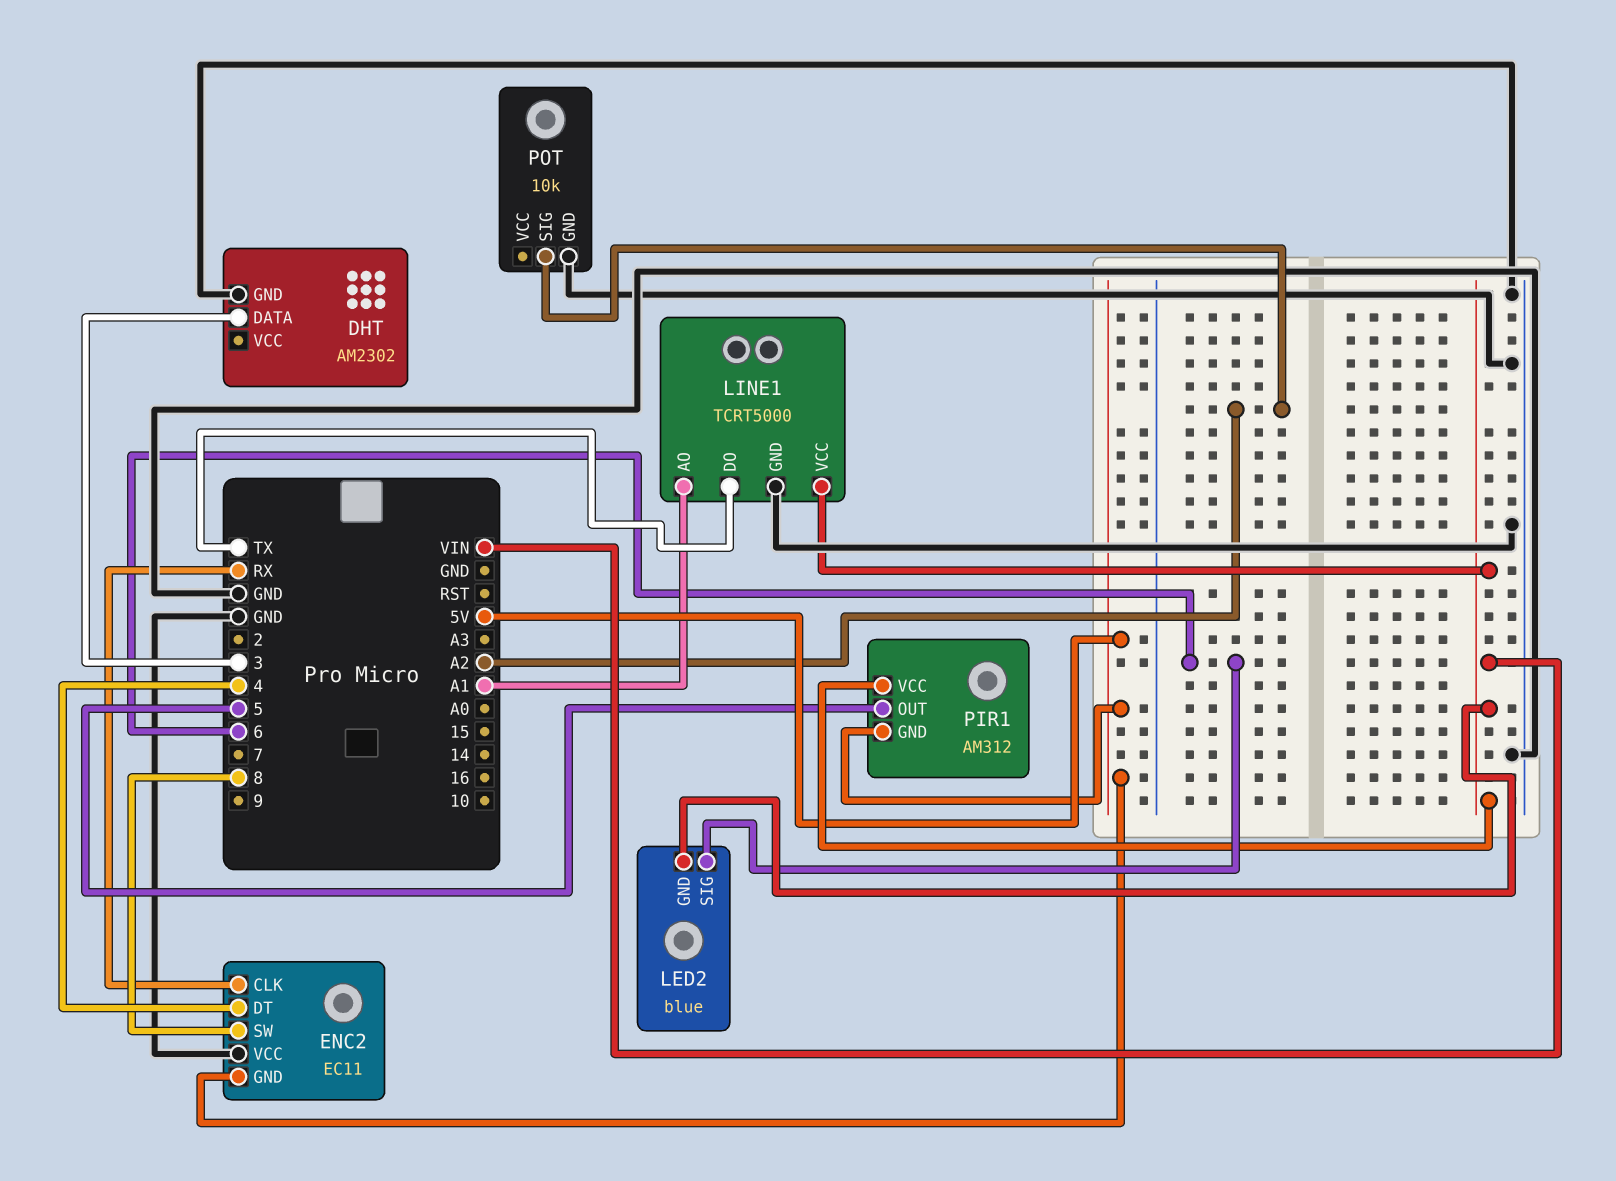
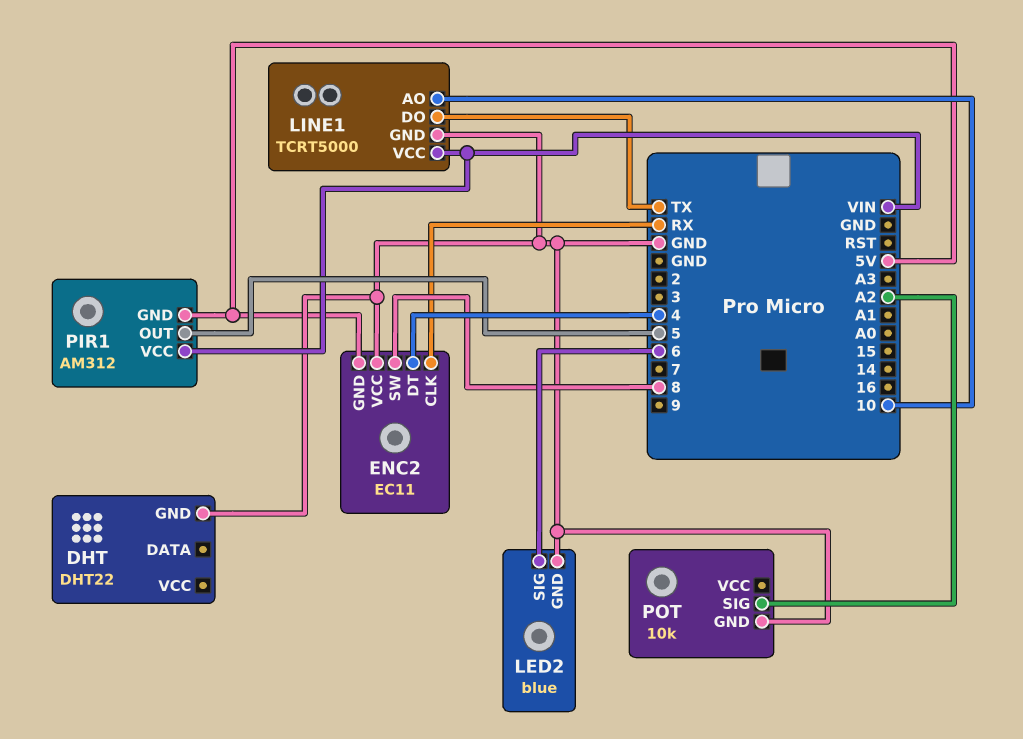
DHT: AM2302 -> DHT22
DHT pin DATA: 3 -> none
LED2 pin GND: VIN -> GND
LINE1 pin AO: A1 -> 10

